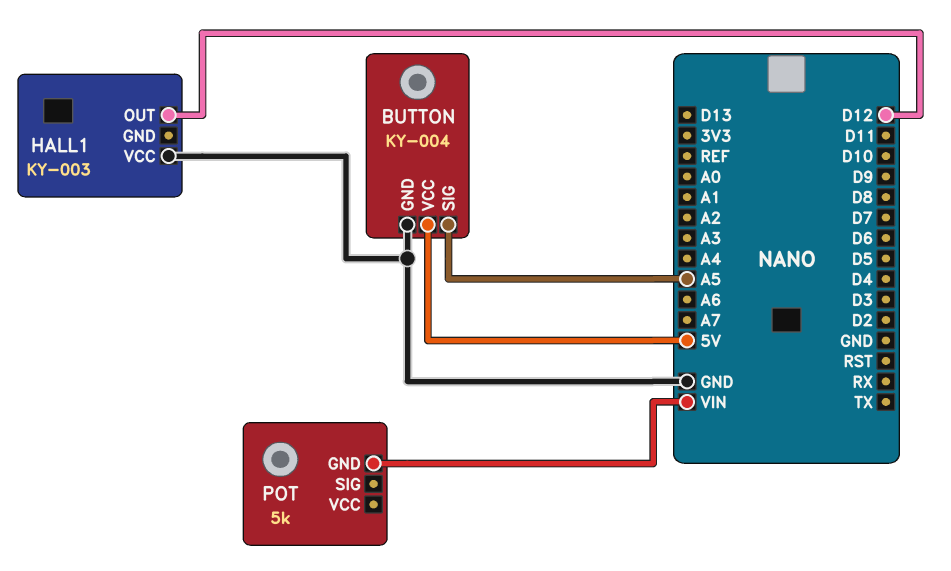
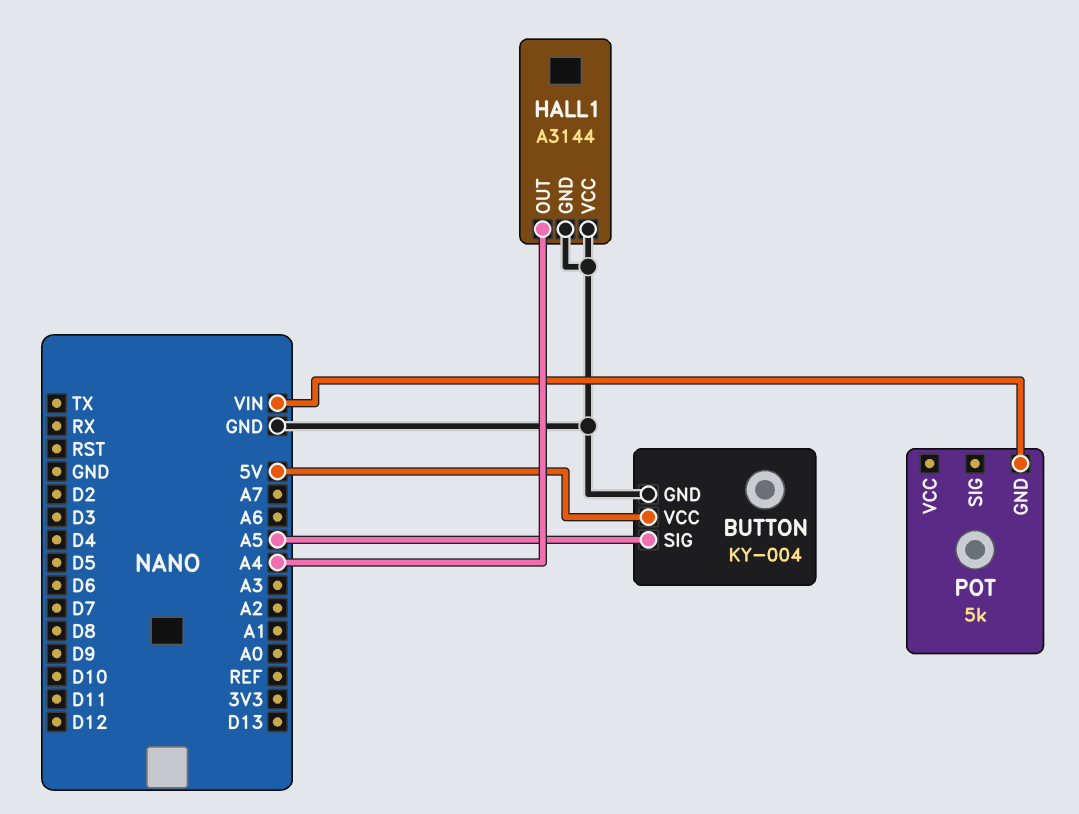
HALL1: KY-003 -> A3144
HALL1 pin GND: none -> GND
HALL1 pin OUT: D12 -> A4

